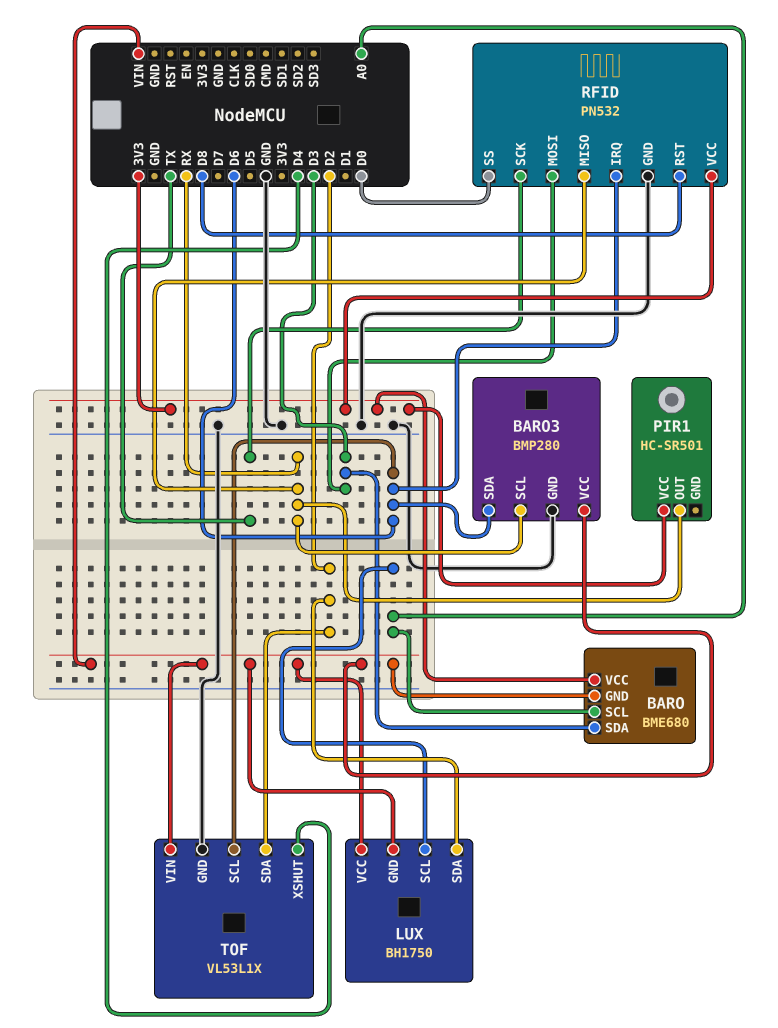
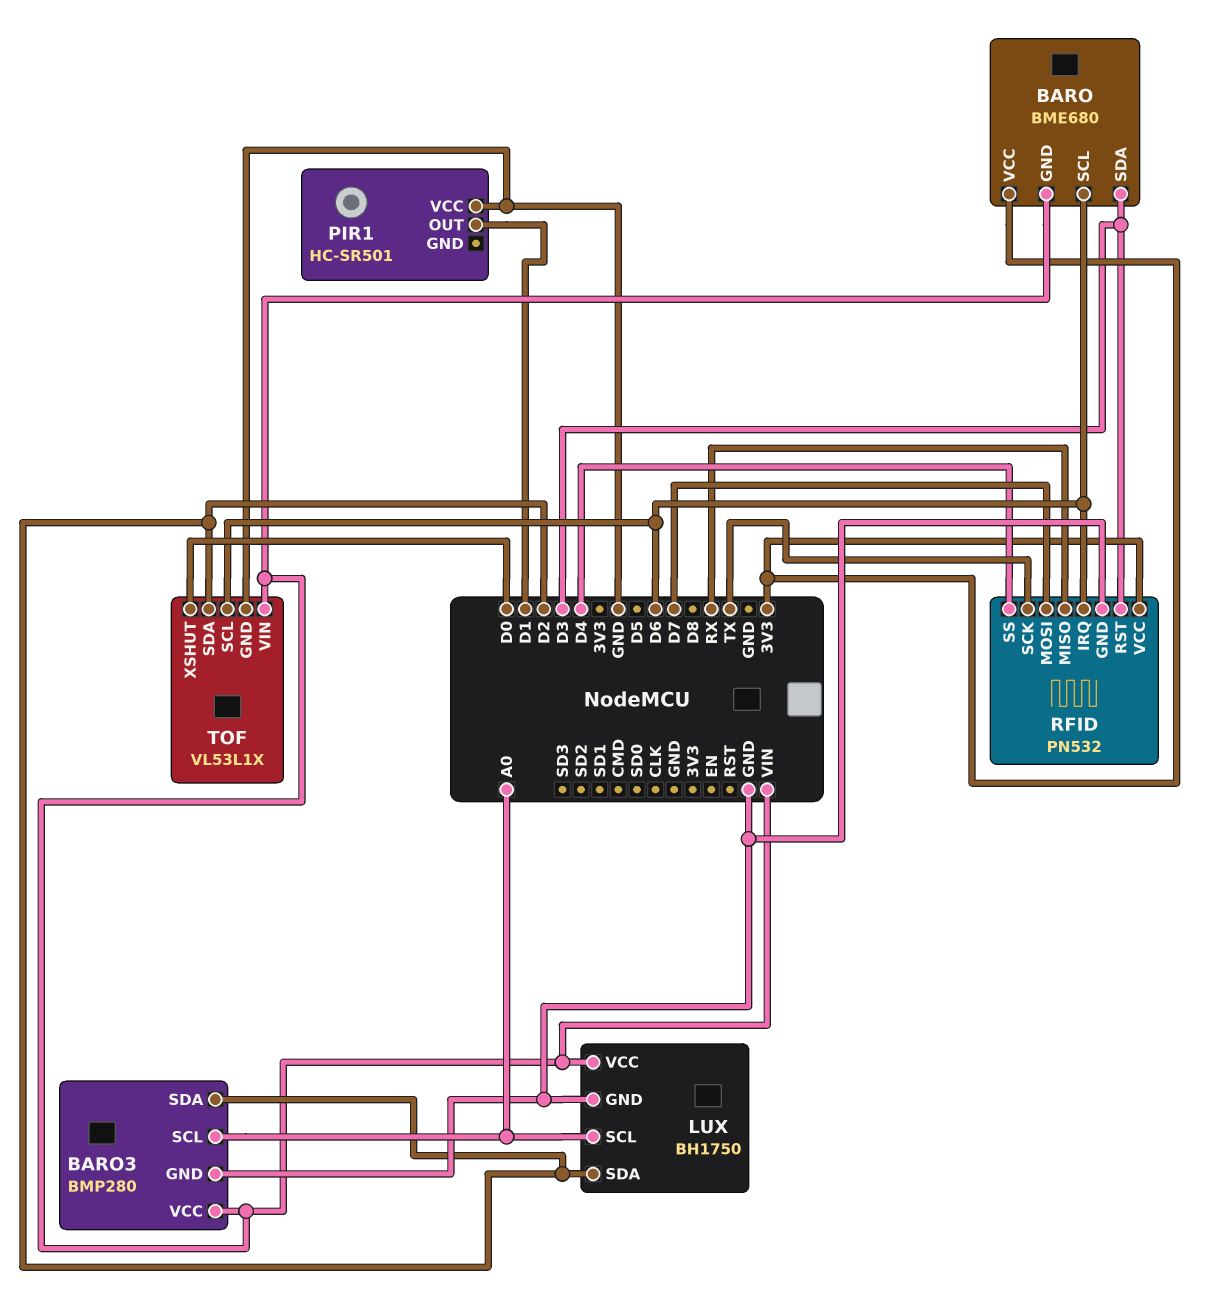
BARO pin SCL: A0 -> D6
BARO3 pin SCL: RX -> A0
BARO3 pin SDA: D6 -> D2
LUX pin GND: VIN -> GND
PIR1 pin OUT: RX -> D1
PIR1 pin VCC: 3V3 -> GND
RFID pin MOSI: D3 -> D7
RFID pin RST: D8 -> D3
RFID pin SS: D0 -> D4
TOF pin XSHUT: D4 -> D0

